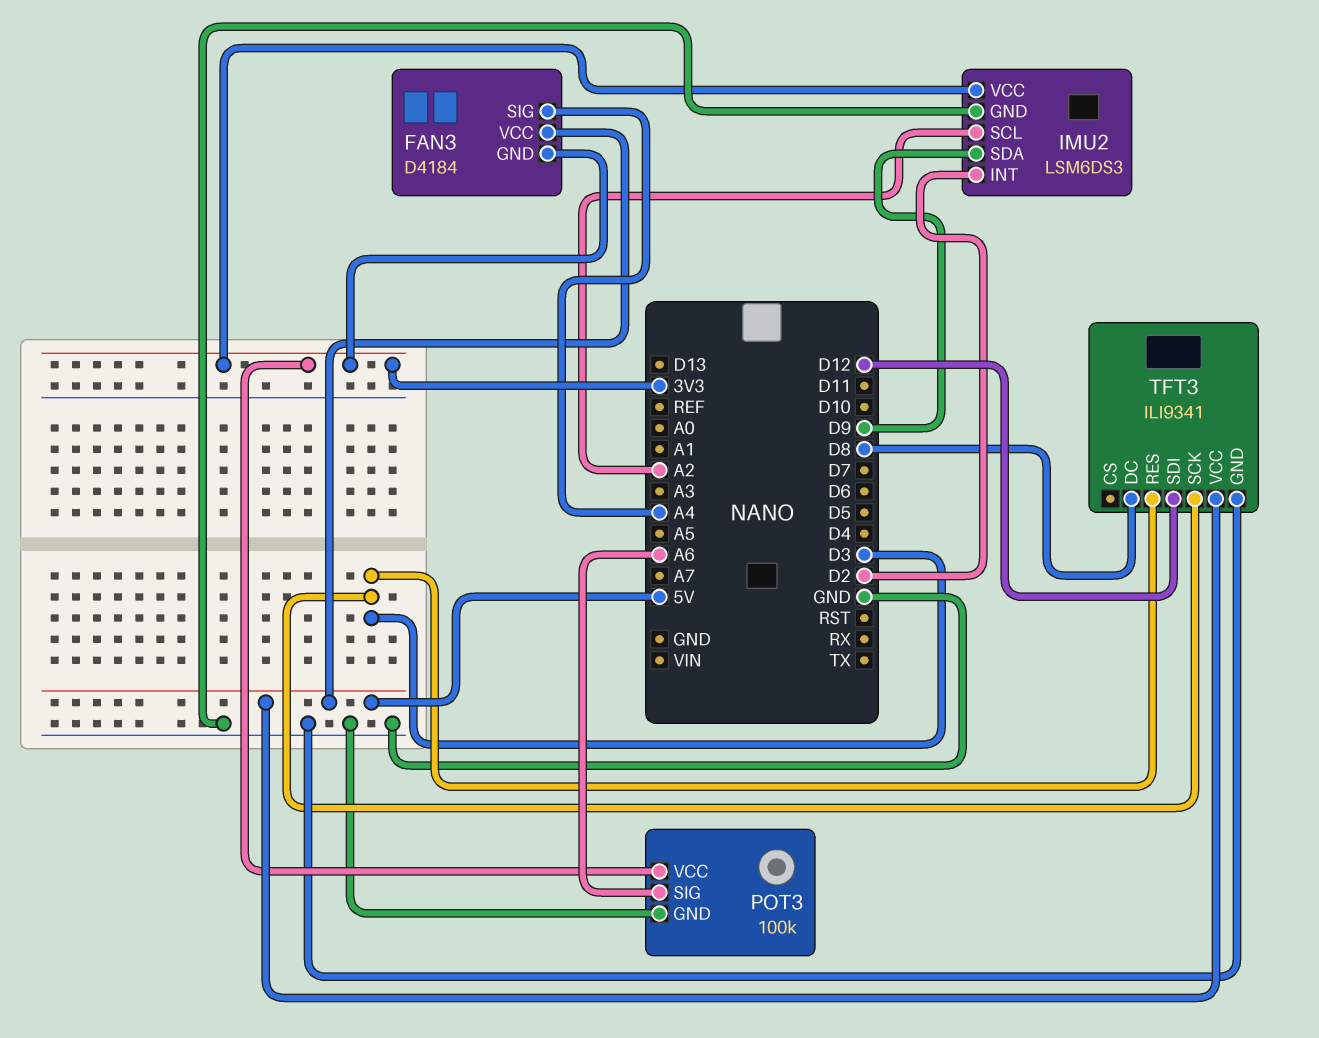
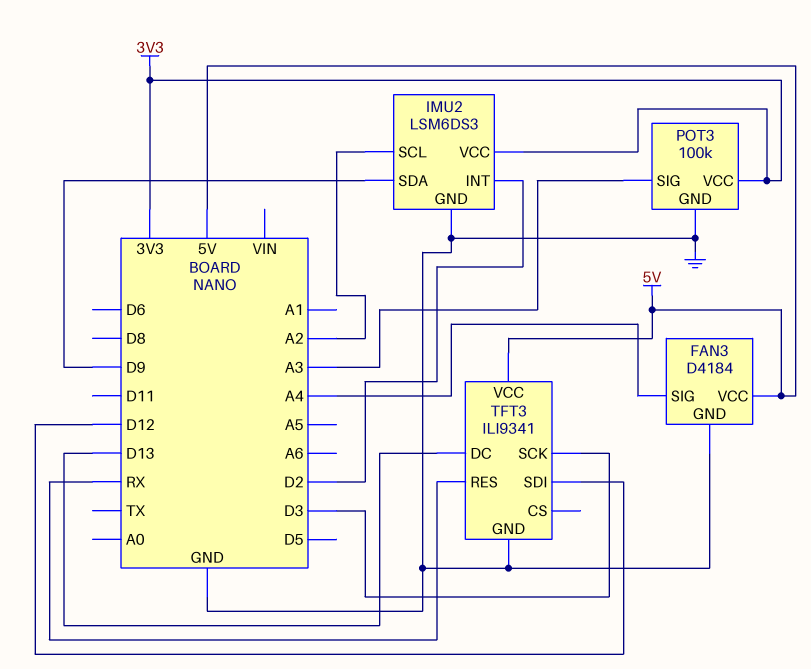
FAN3 pin GND: 3V3 -> GND
POT3 pin SIG: A6 -> A3
TFT3 pin DC: D8 -> D13
TFT3 pin RES: D3 -> RX

